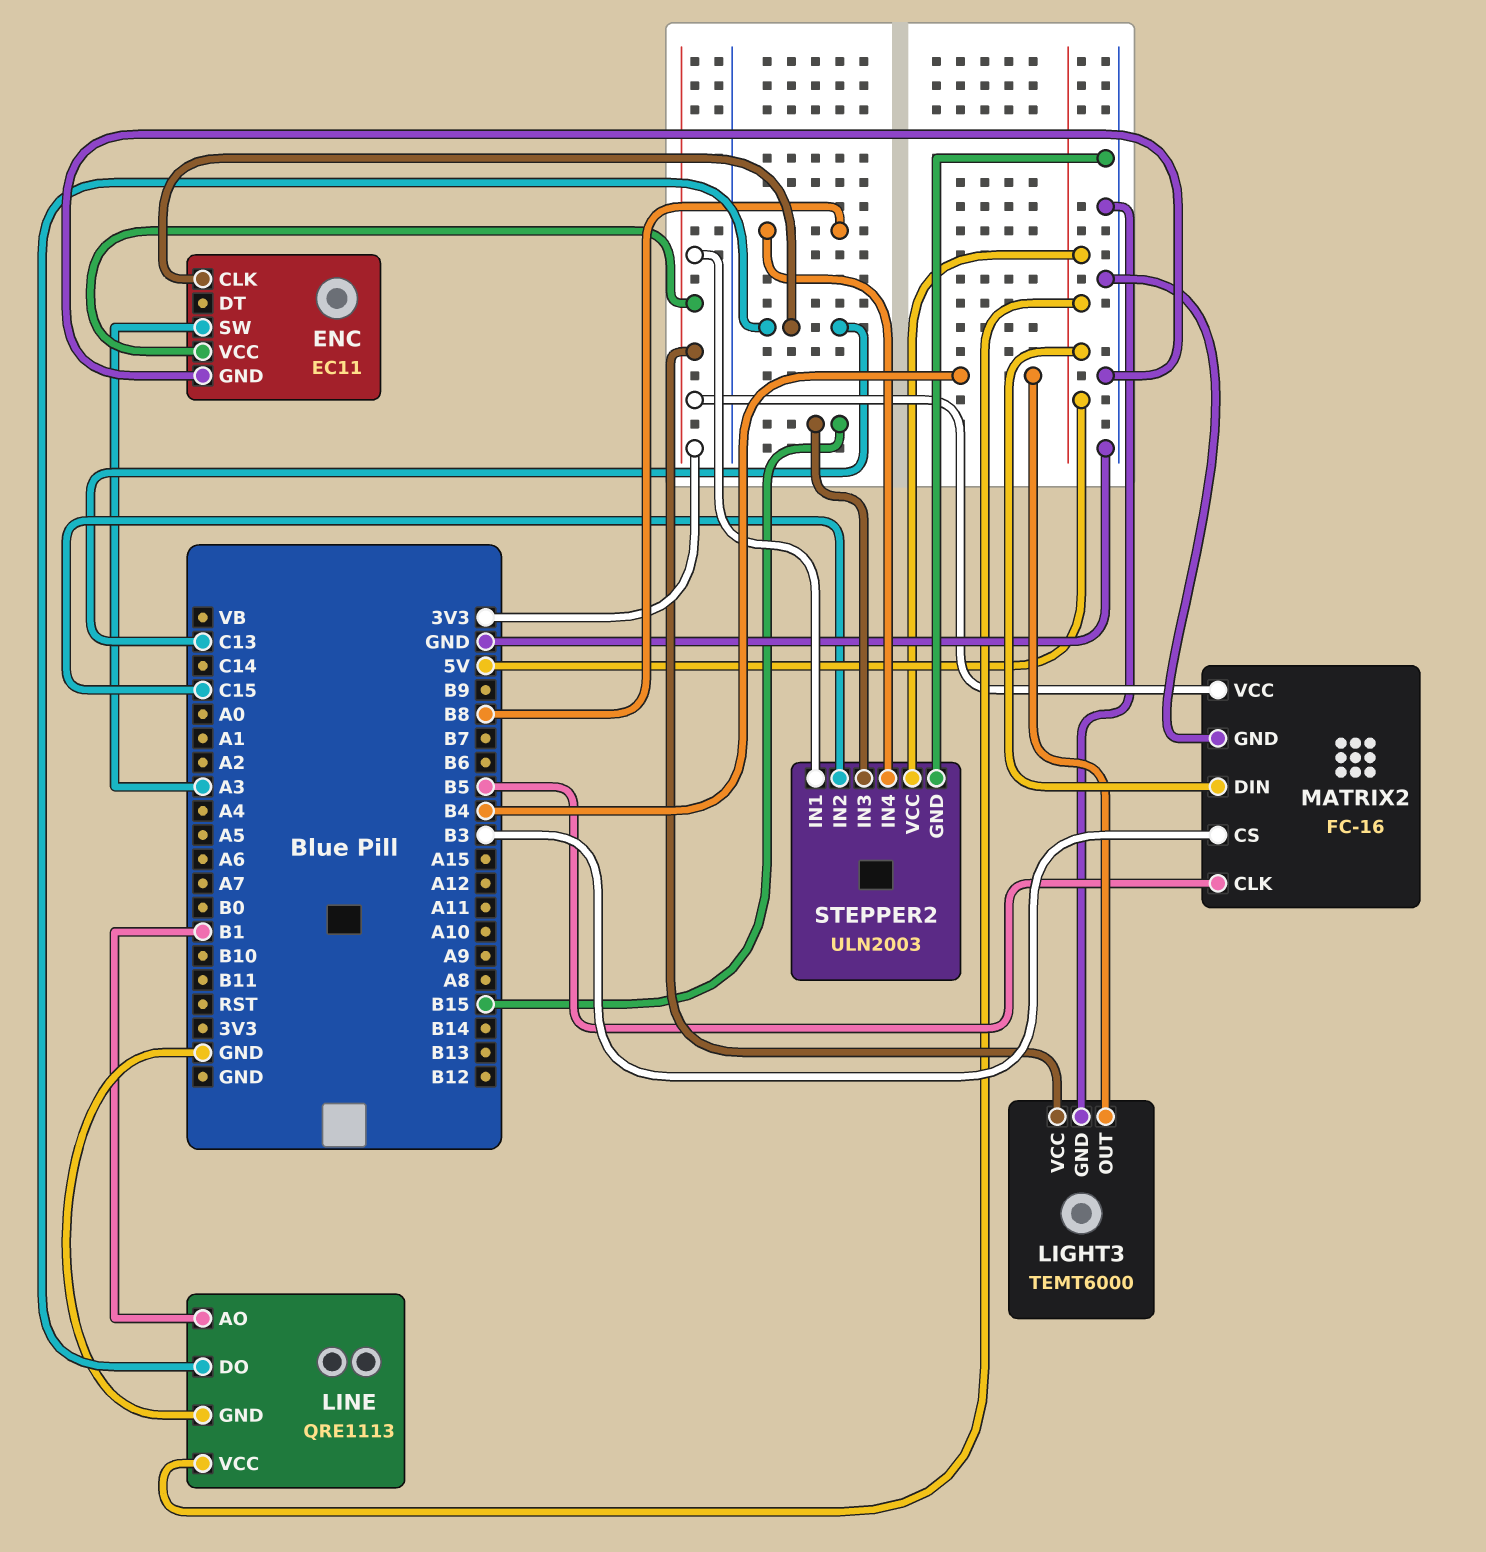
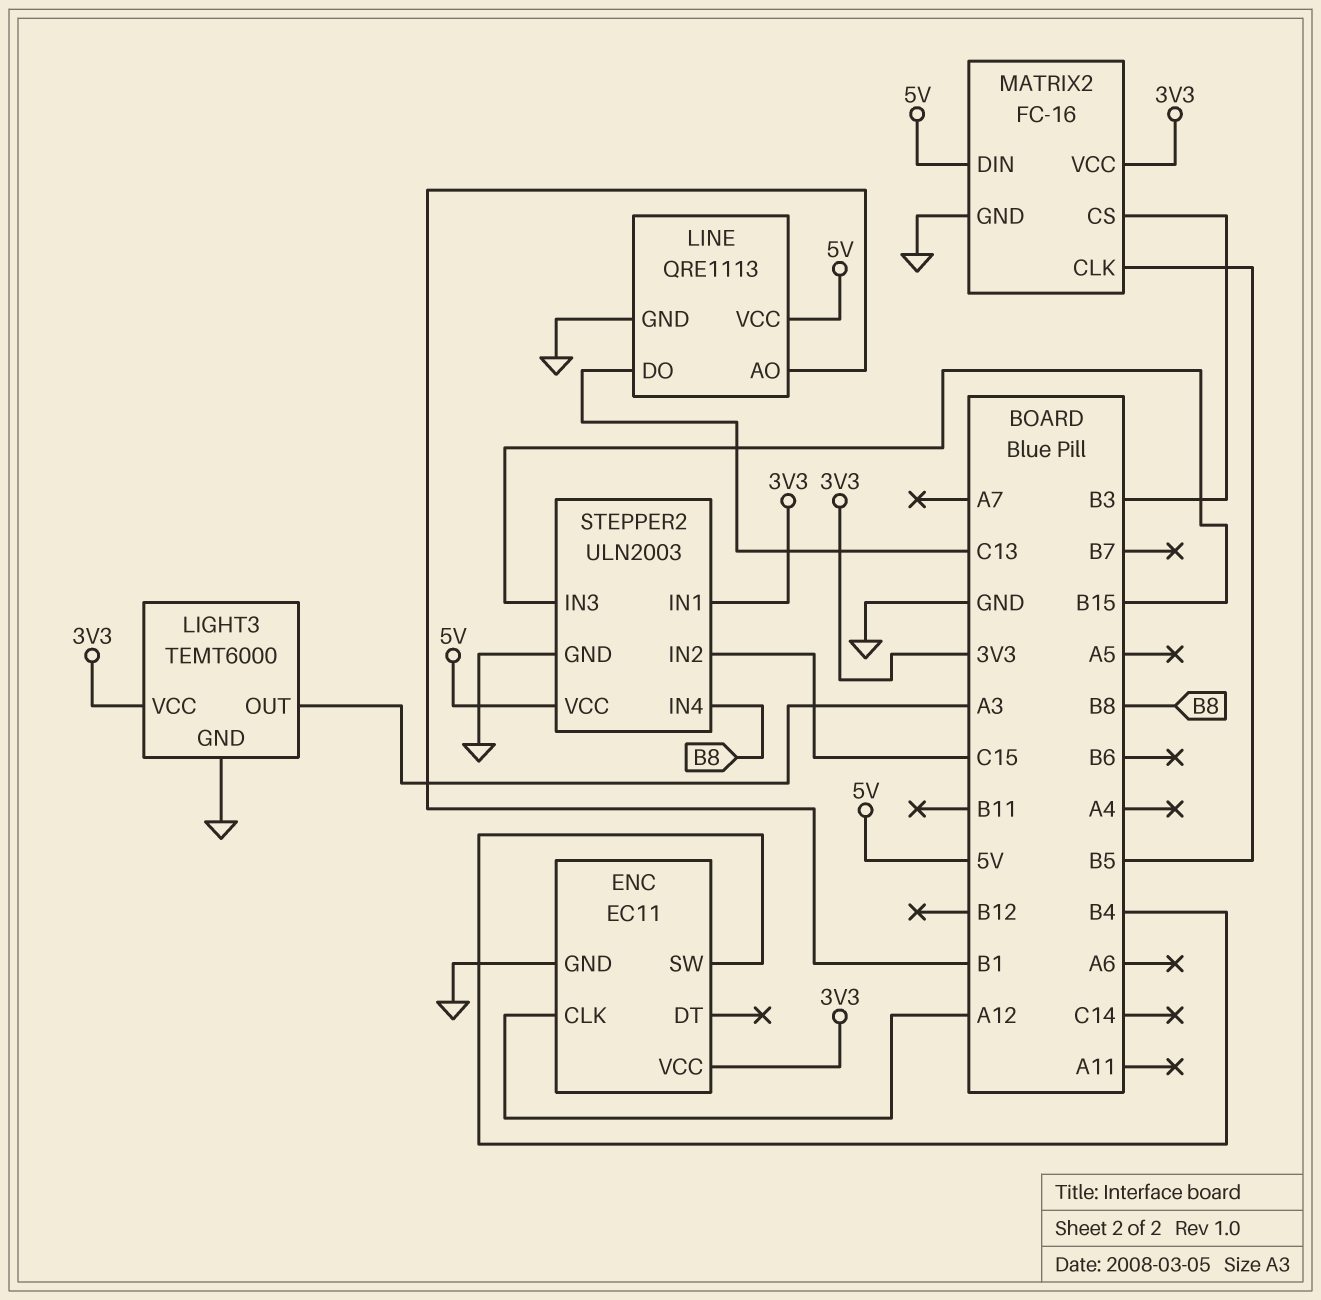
ENC pin CLK: C13 -> A12
ENC pin SW: A3 -> B4
LIGHT3 pin OUT: B4 -> A3

